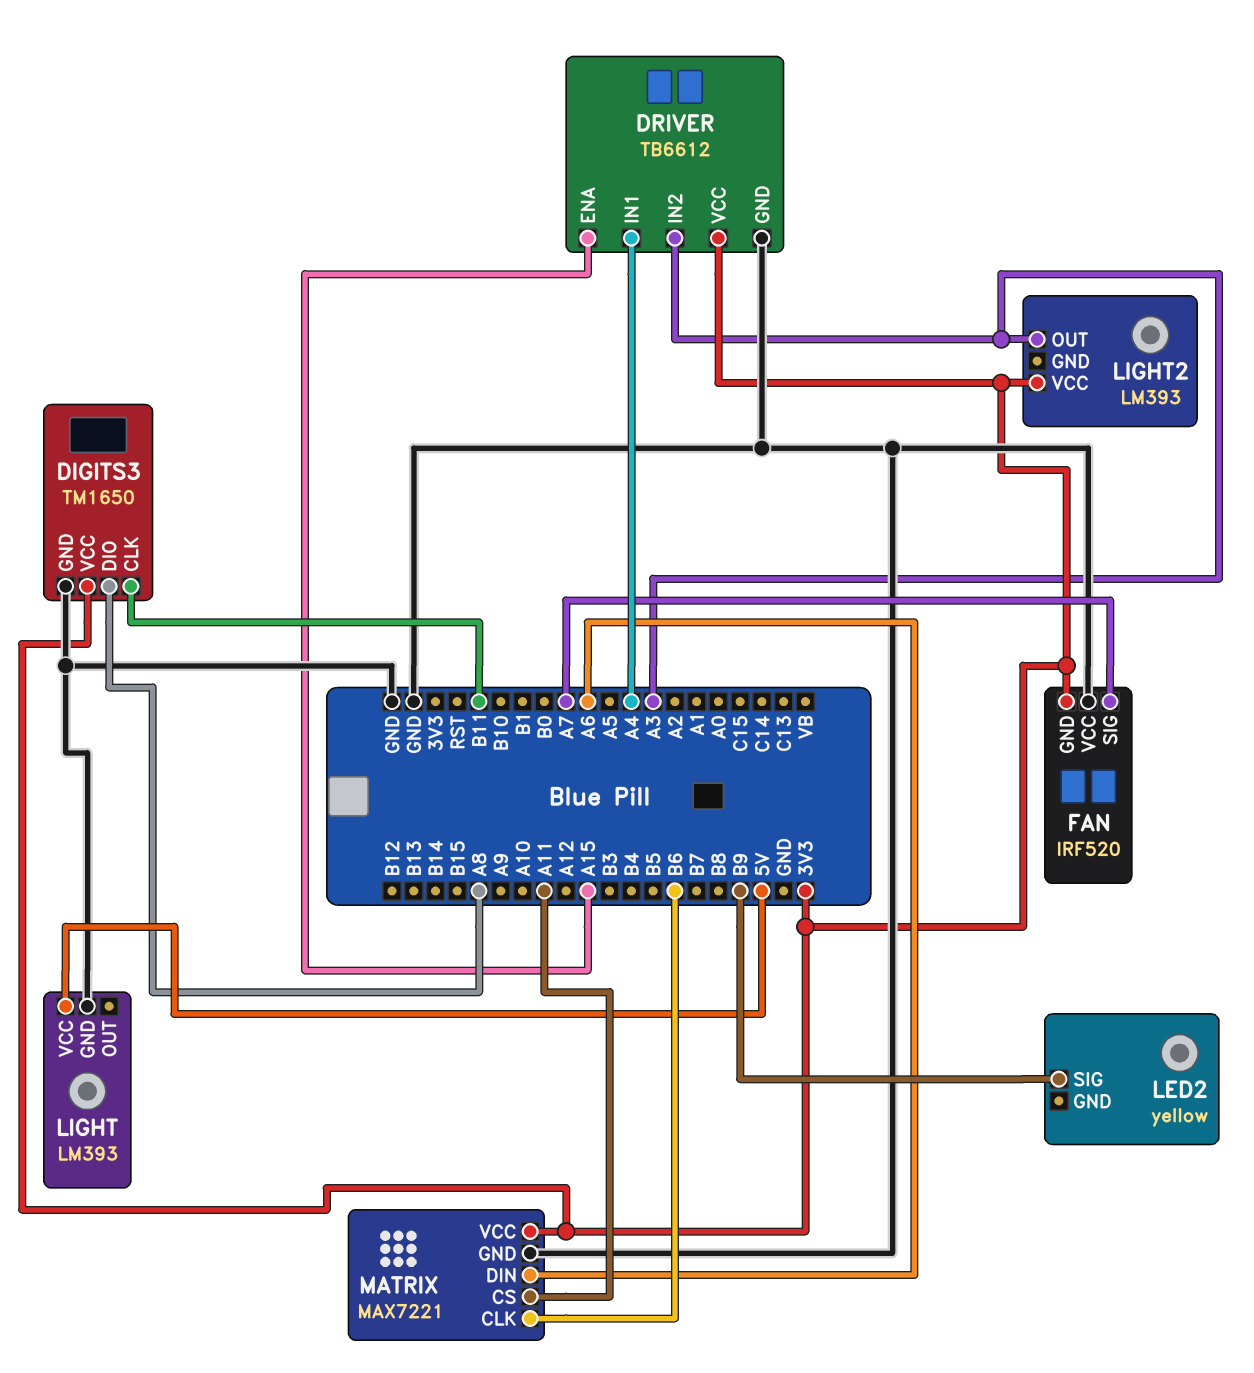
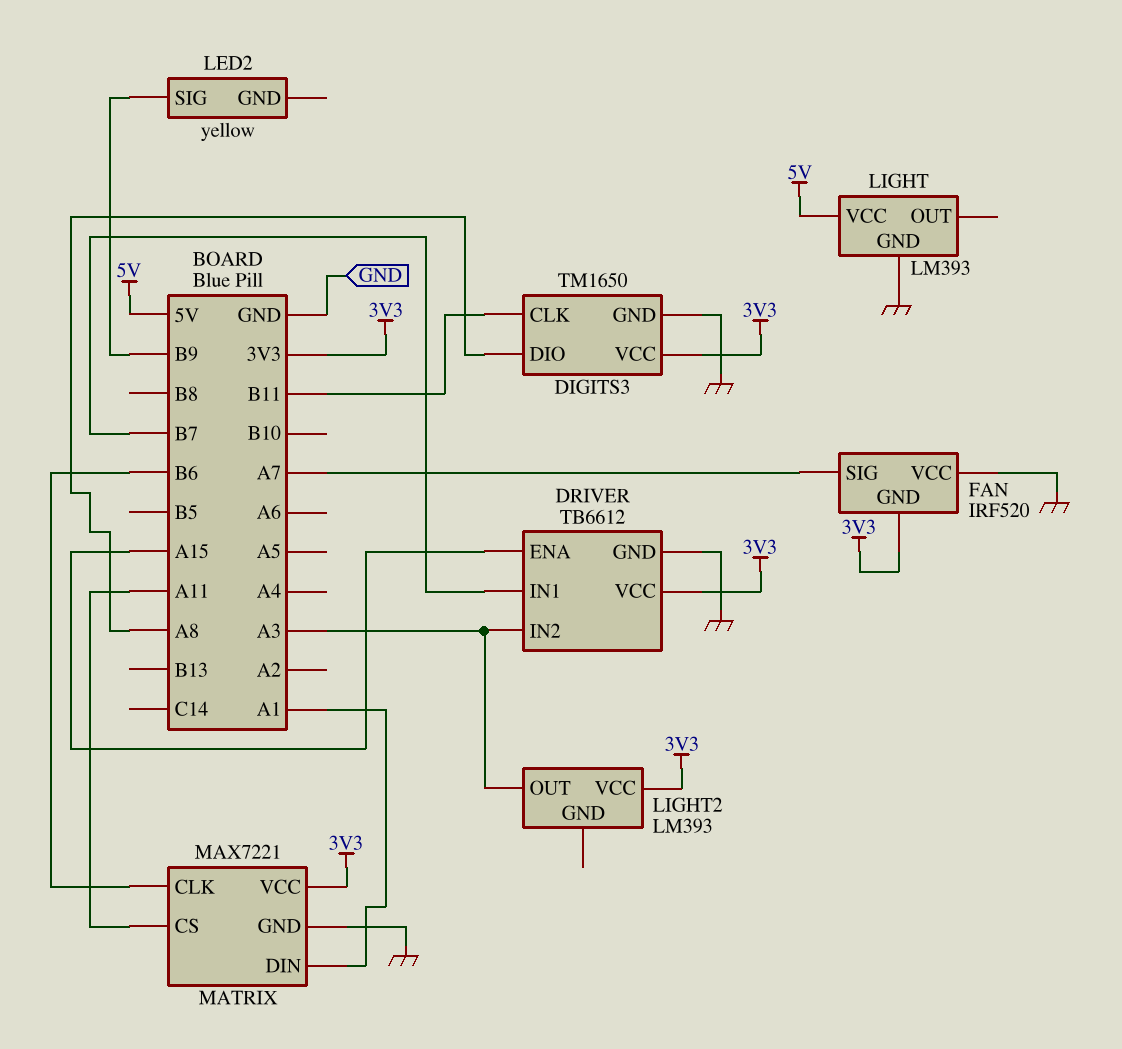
DRIVER pin IN1: A4 -> B7
MATRIX pin DIN: A6 -> A1

